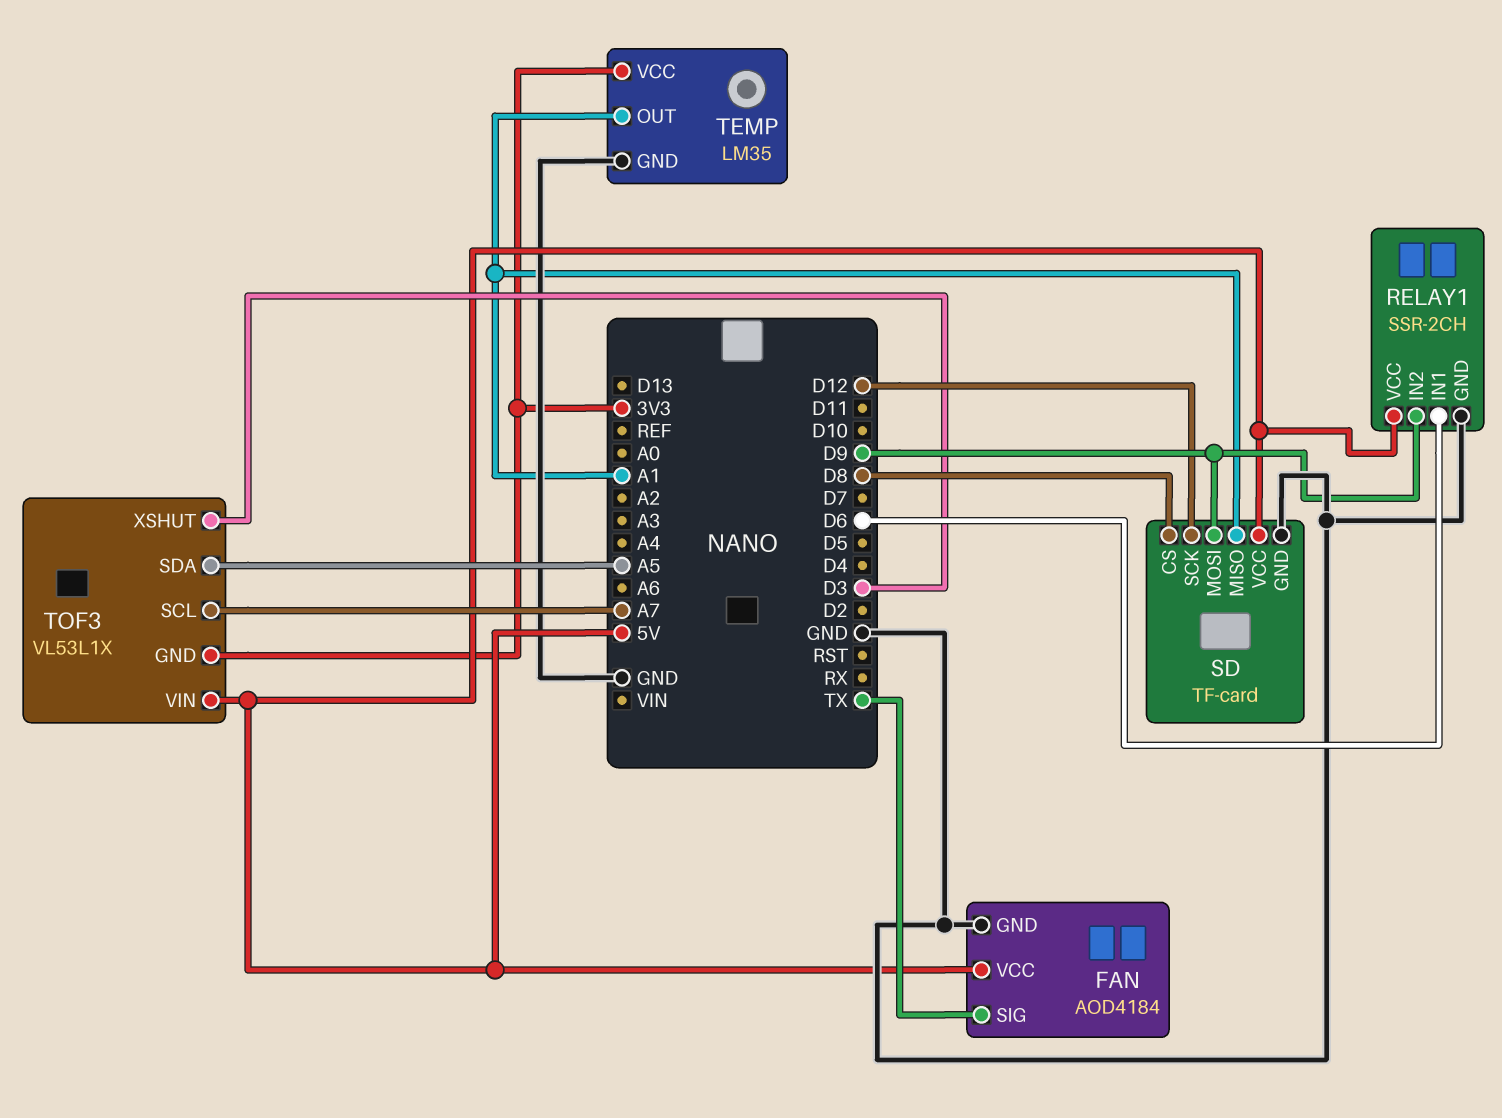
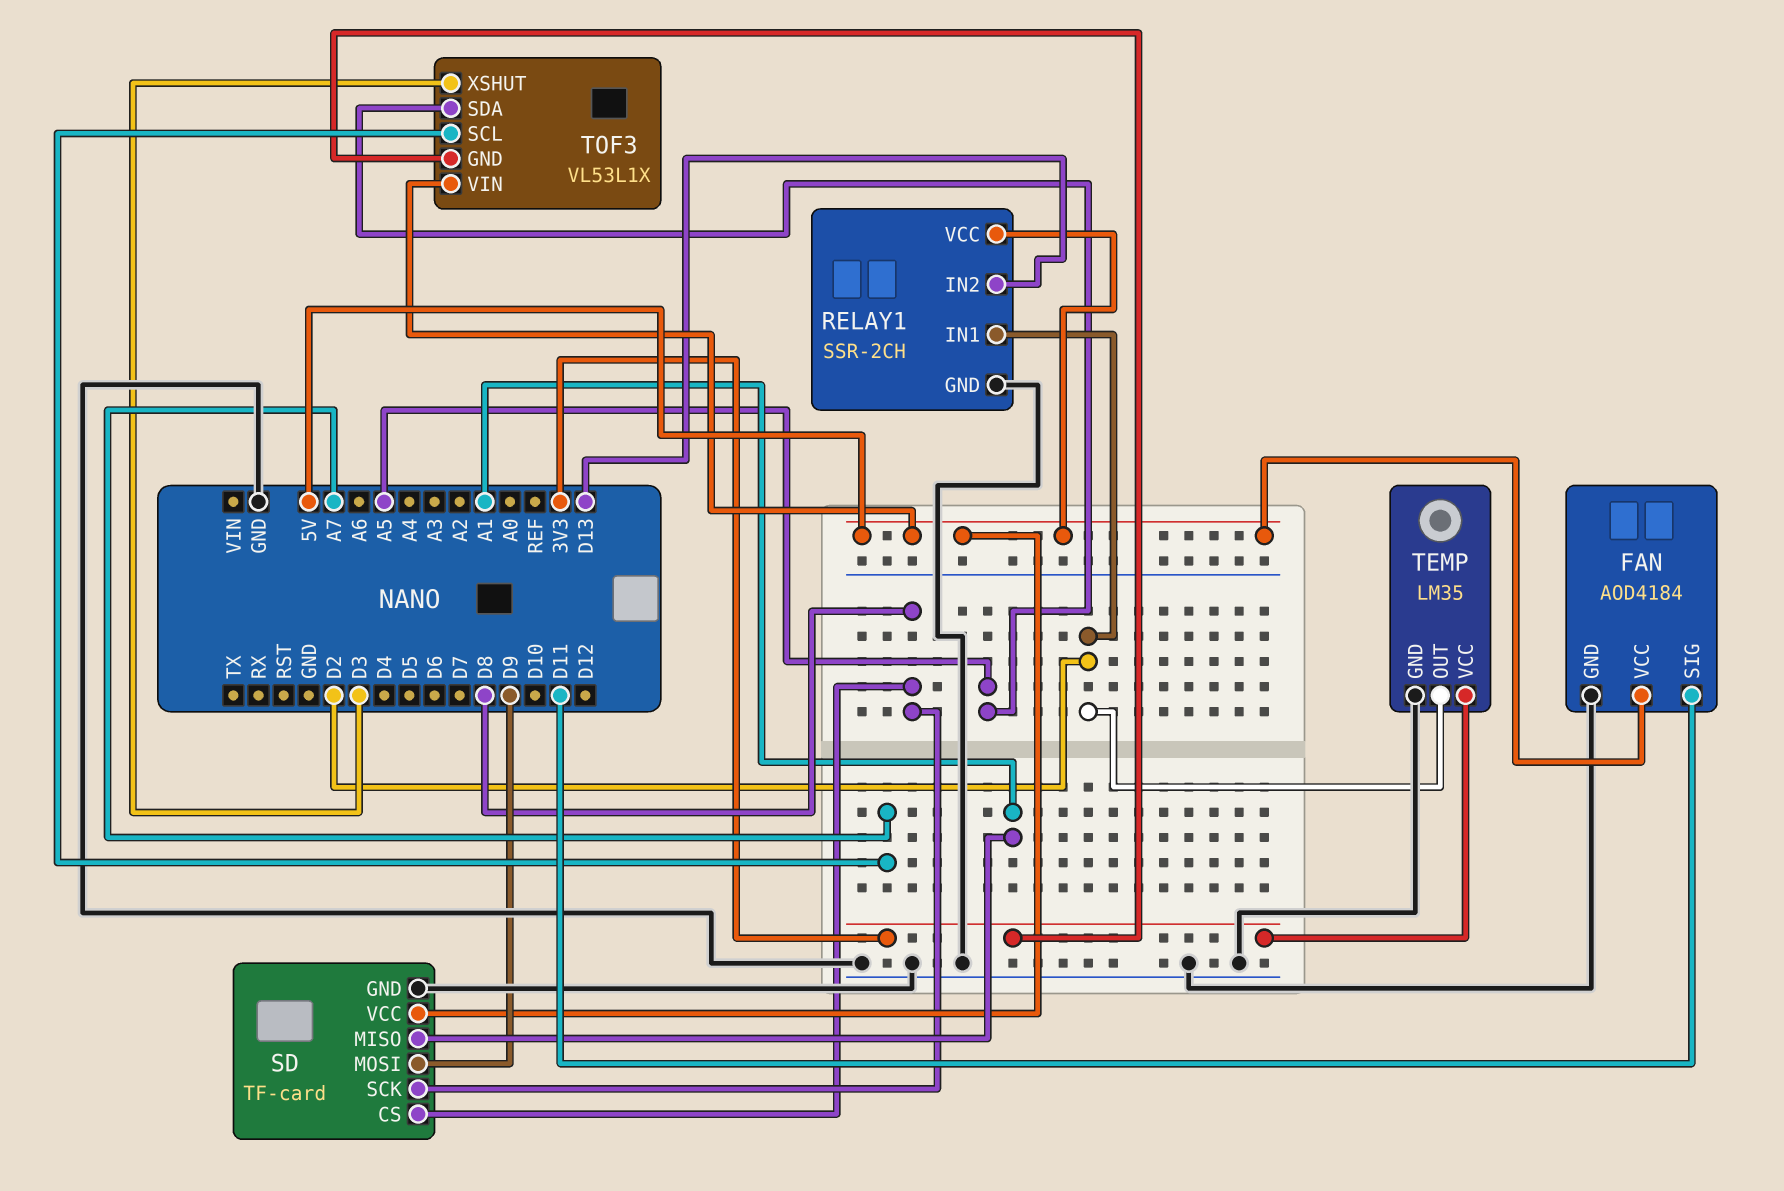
FAN pin SIG: TX -> D11
RELAY1 pin IN1: D6 -> D2
RELAY1 pin IN2: D9 -> D13
SD pin SCK: D12 -> D8
TEMP pin OUT: A1 -> D2

